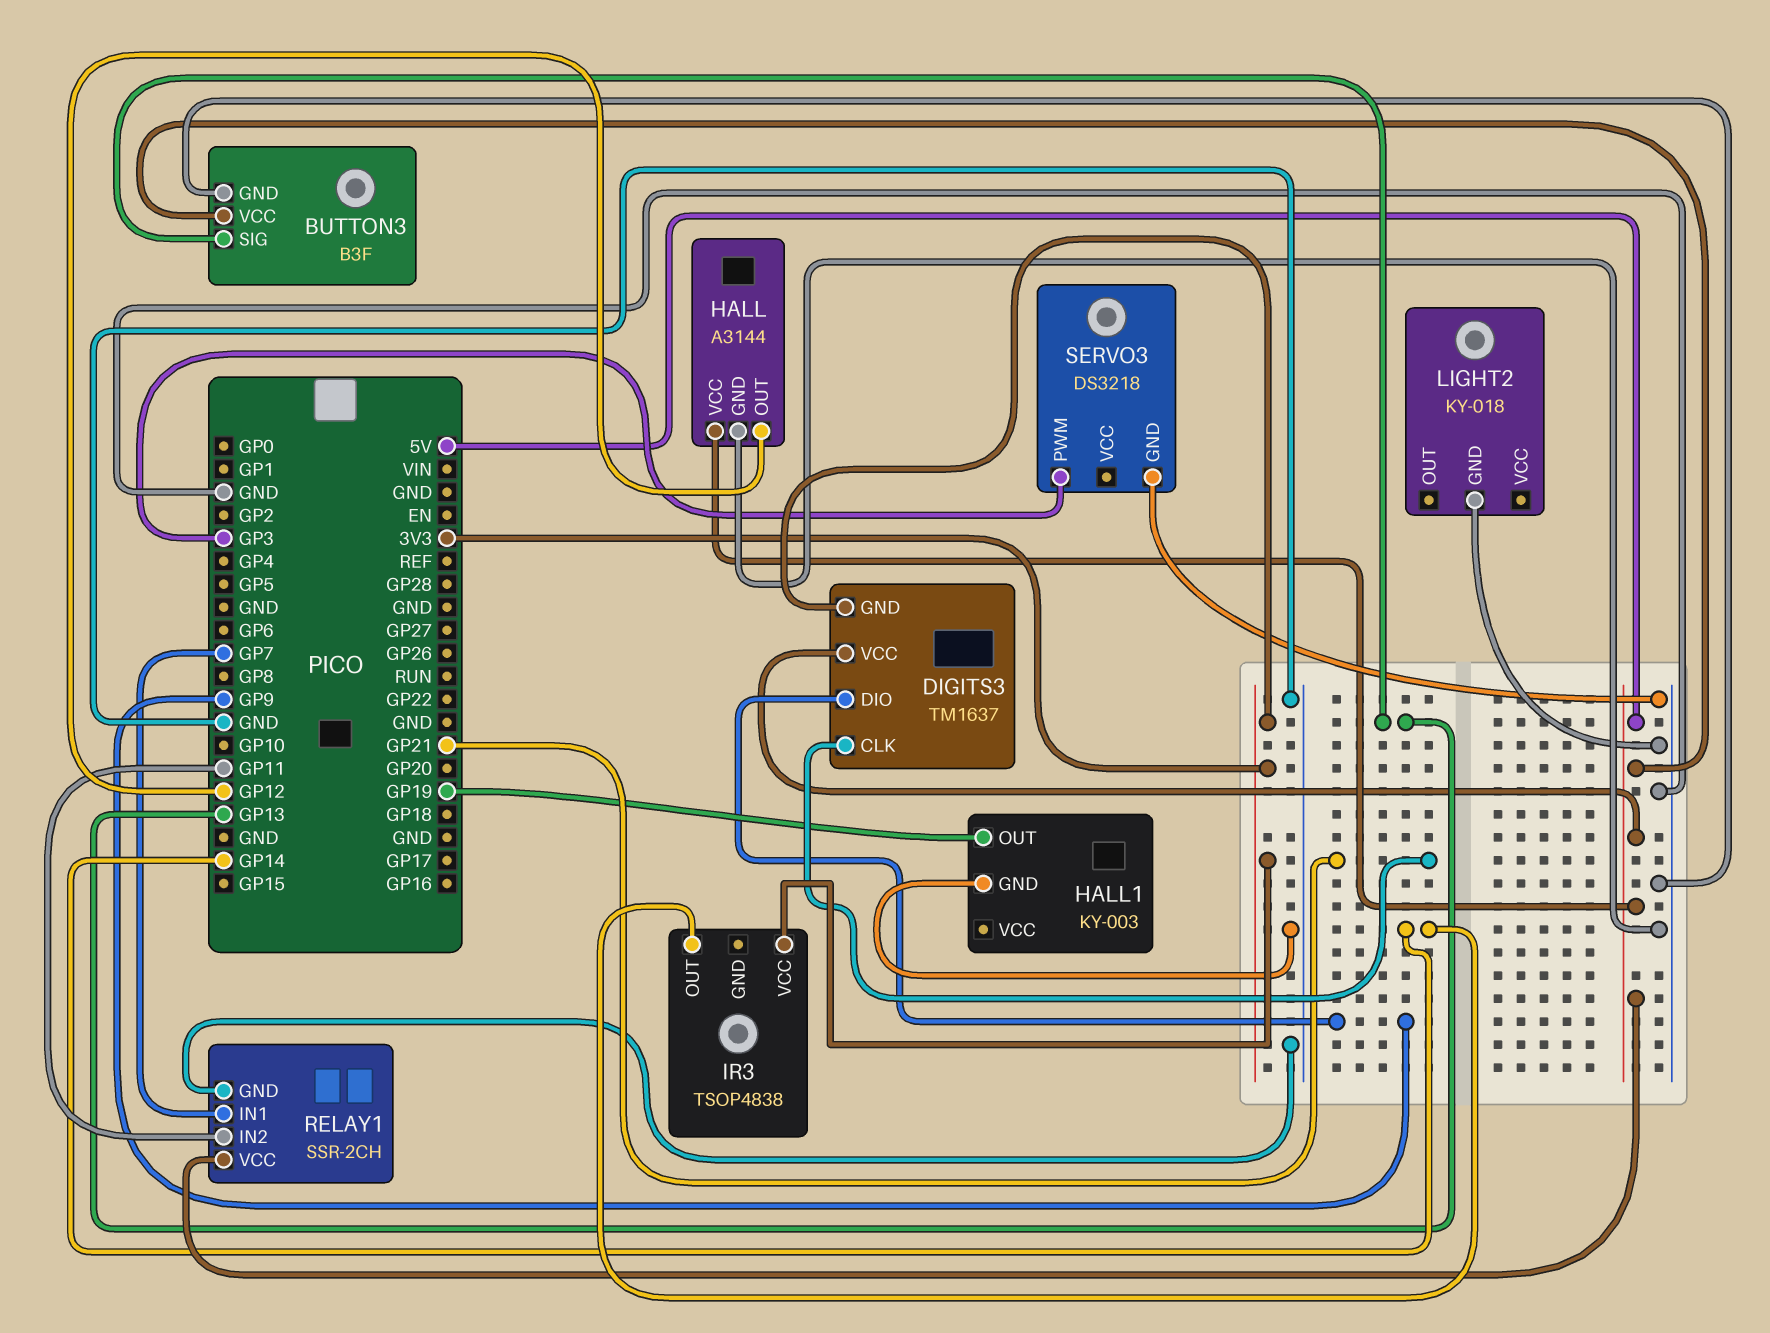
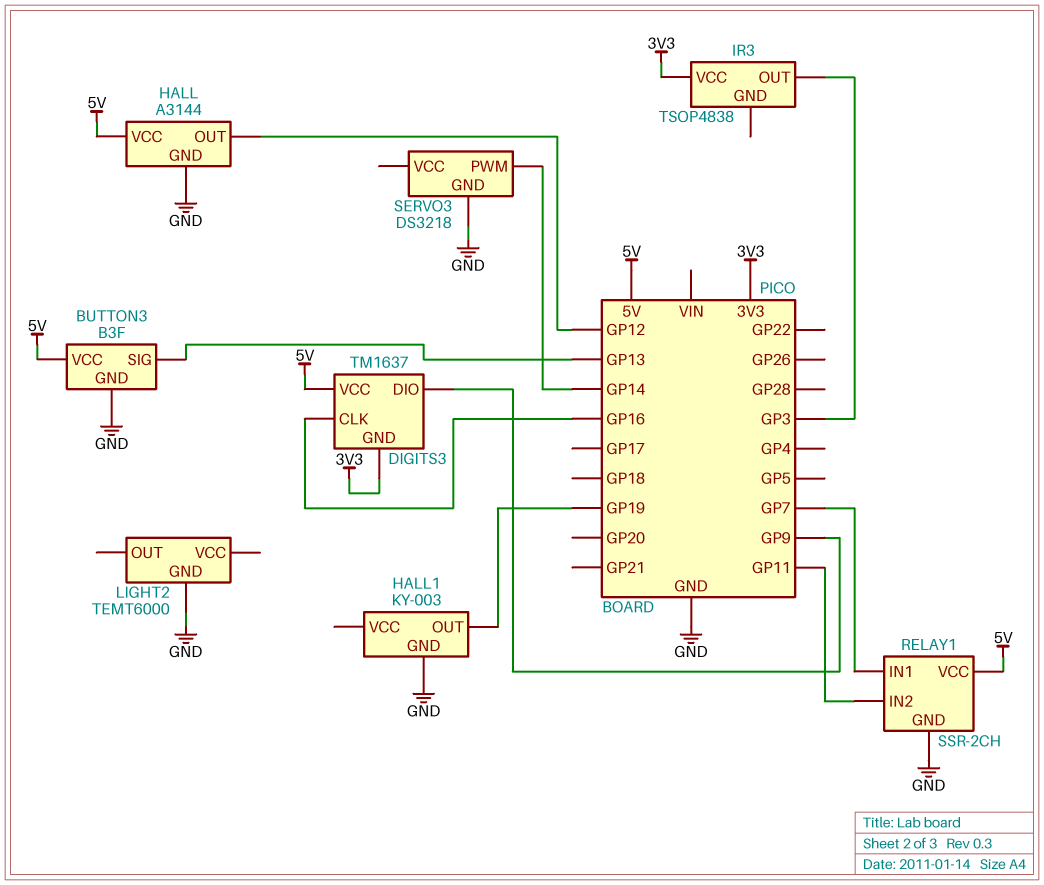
DIGITS3 pin CLK: GP21 -> GP16
IR3 pin OUT: GP14 -> GP3
LIGHT2: KY-018 -> TEMT6000
SERVO3 pin PWM: GP3 -> GP14

